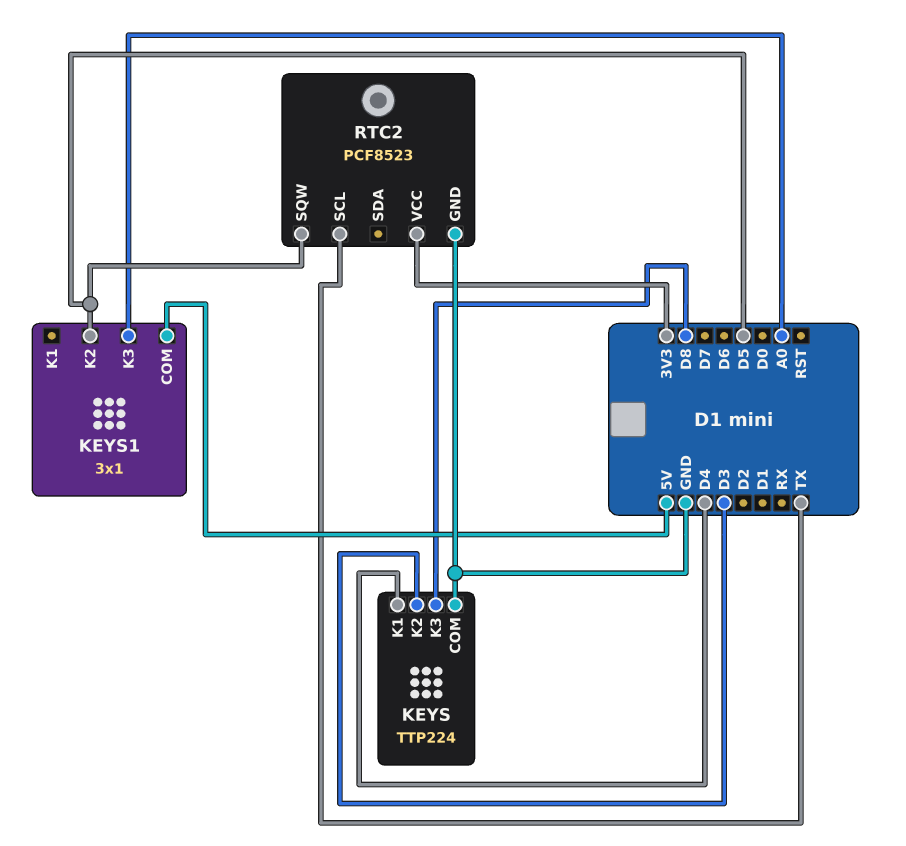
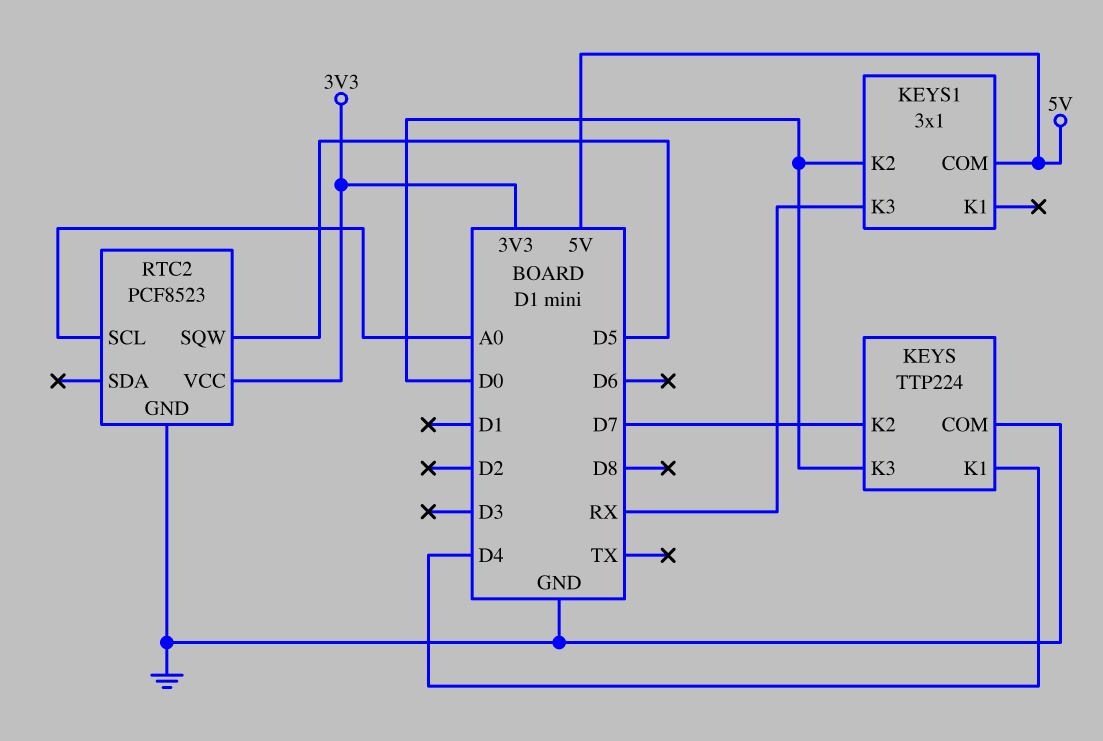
KEYS pin K2: D3 -> D7
KEYS pin K3: D8 -> D0
KEYS1 pin K2: D5 -> D0
KEYS1 pin K3: A0 -> RX
RTC2 pin SCL: TX -> A0

